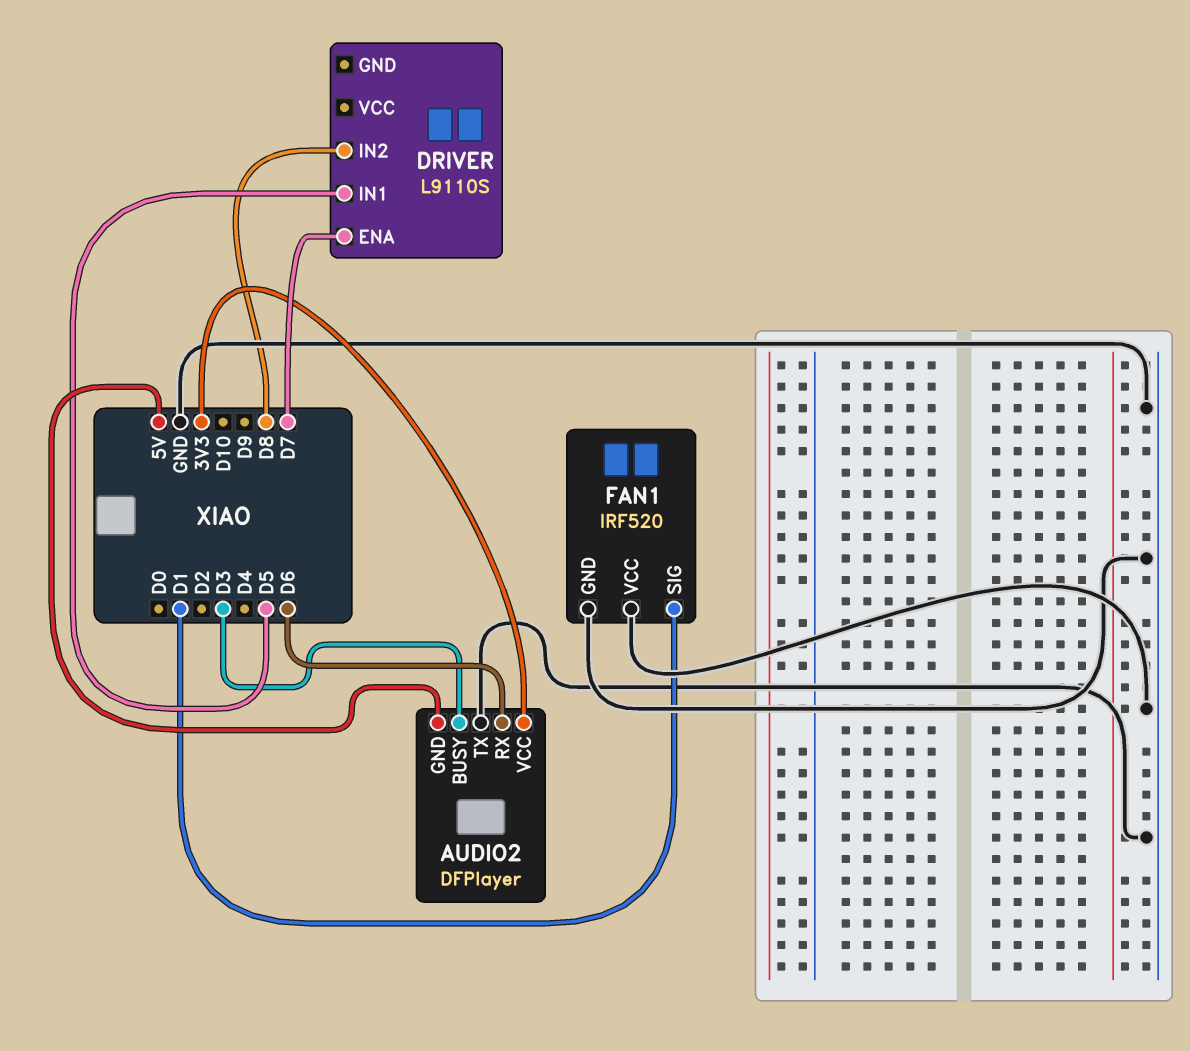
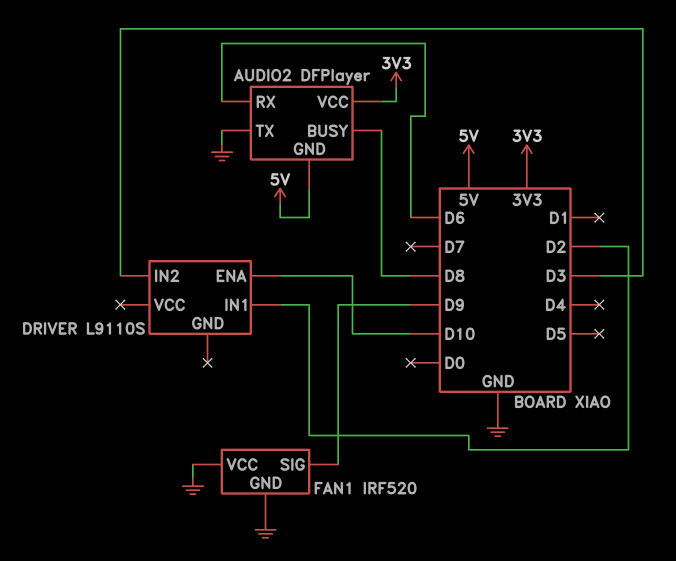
AUDIO2 pin BUSY: D3 -> D8
DRIVER pin ENA: D7 -> D10
DRIVER pin IN1: D5 -> D2
DRIVER pin IN2: D8 -> D3
FAN1 pin SIG: D1 -> D9

